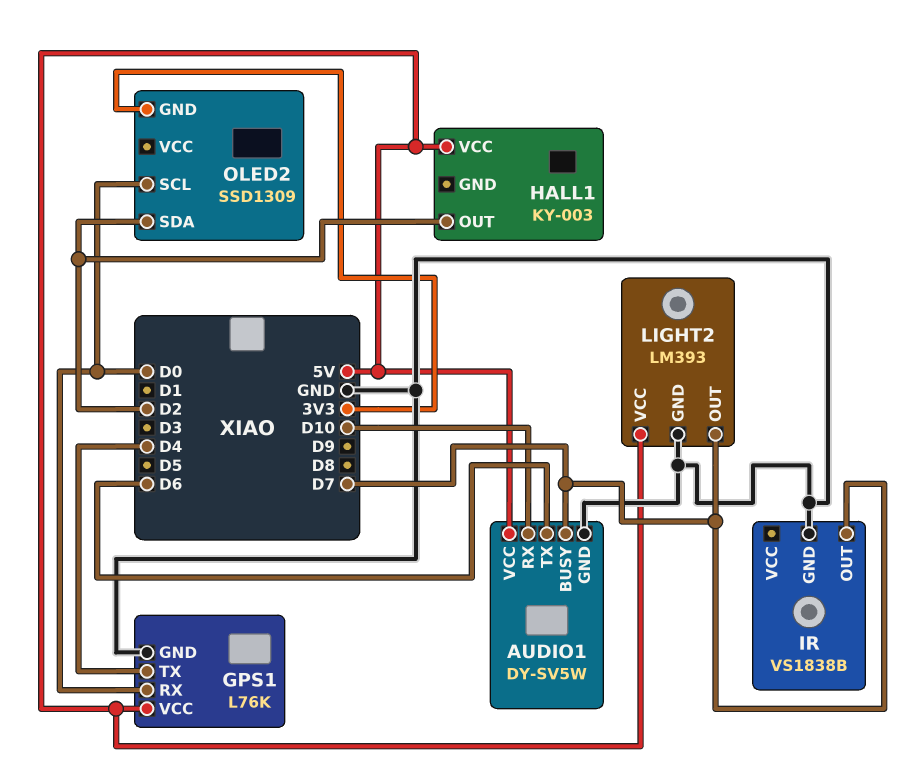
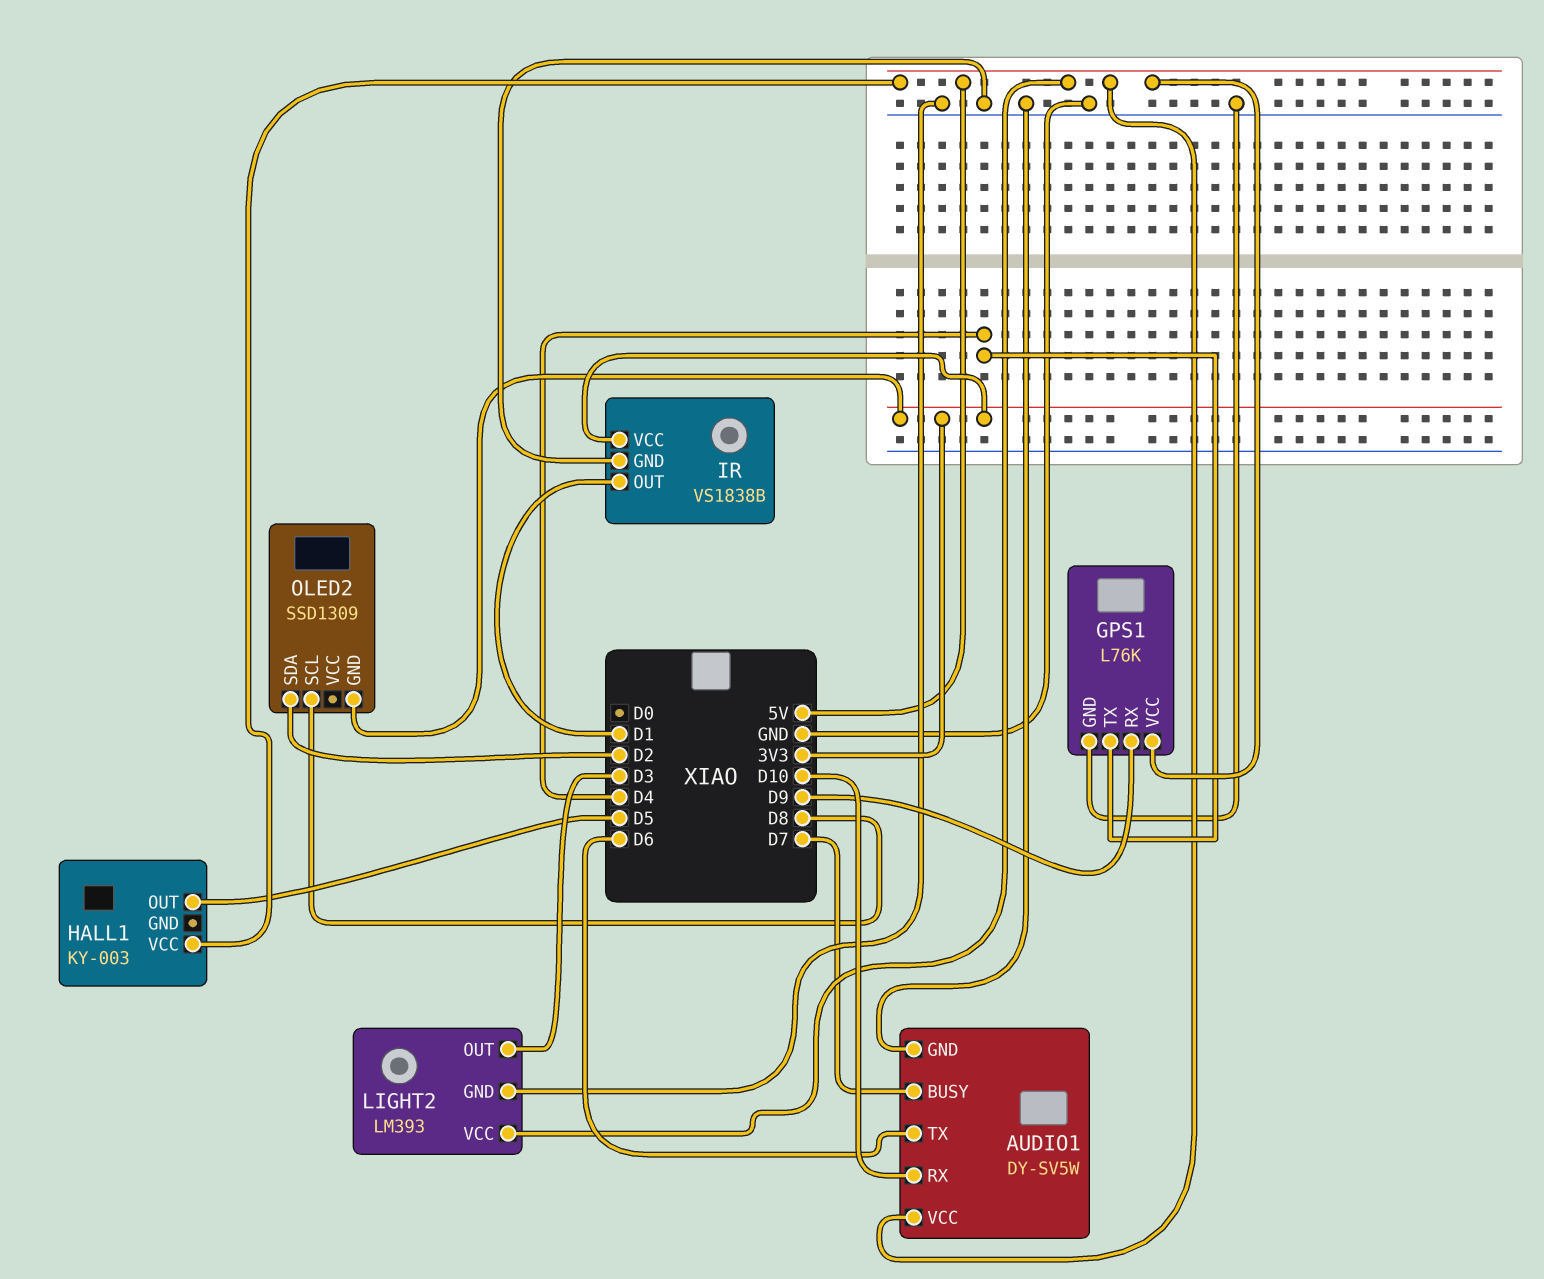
GPS1 pin RX: D0 -> D9
HALL1 pin OUT: D2 -> D5
IR pin OUT: D7 -> D1
IR pin VCC: none -> 3V3
LIGHT2 pin OUT: D7 -> D3
OLED2 pin SCL: D0 -> D8

